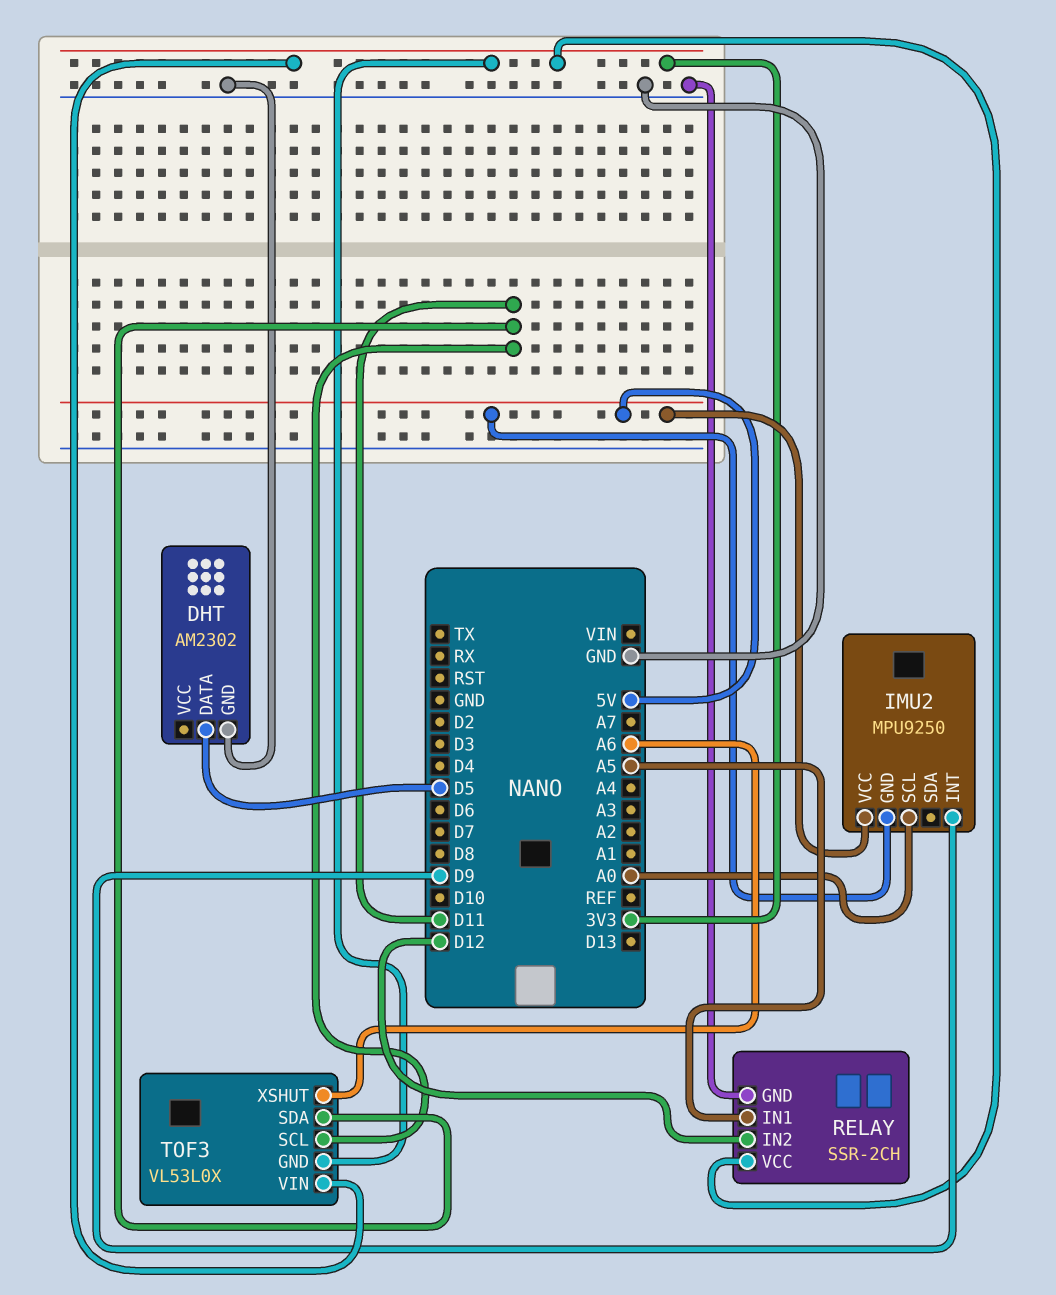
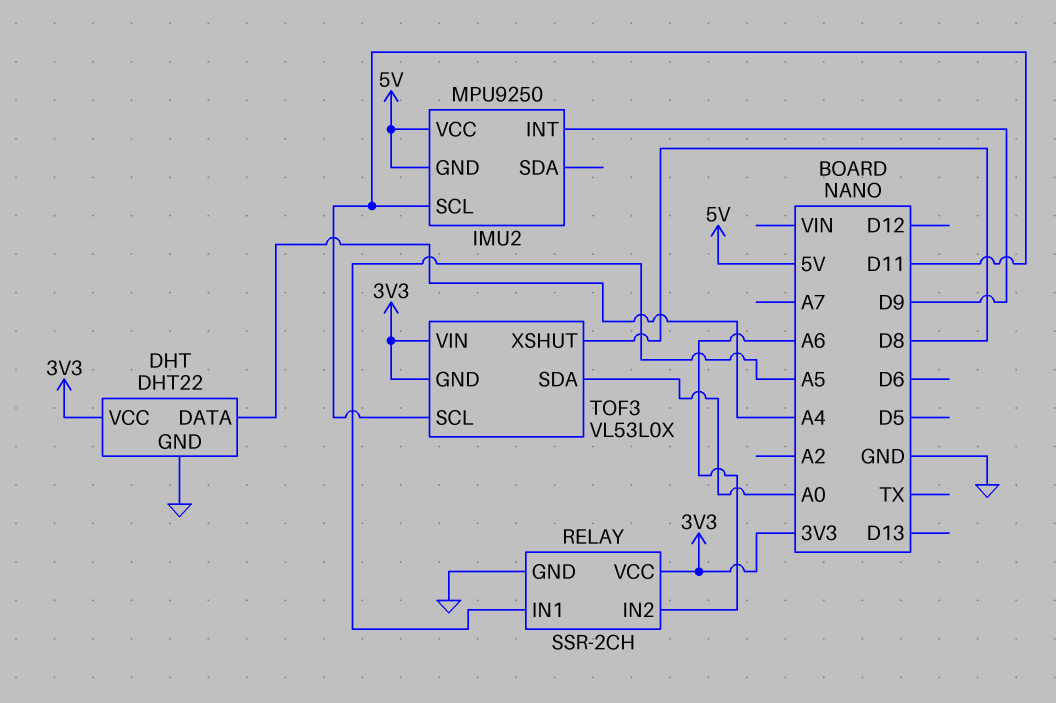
DHT: AM2302 -> DHT22
DHT pin DATA: D5 -> A4
DHT pin VCC: none -> 3V3
IMU2 pin SCL: A0 -> D11
RELAY pin IN2: D12 -> A6
TOF3 pin SDA: D11 -> A0
TOF3 pin XSHUT: A6 -> D8

